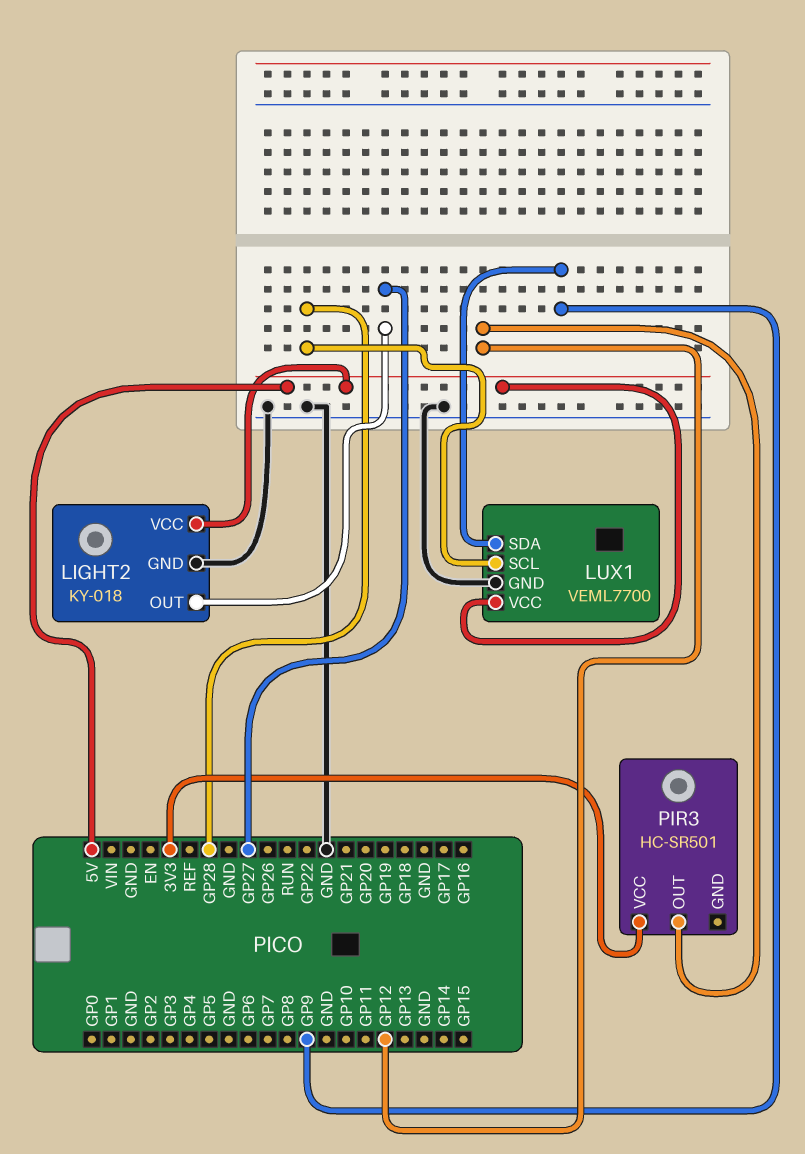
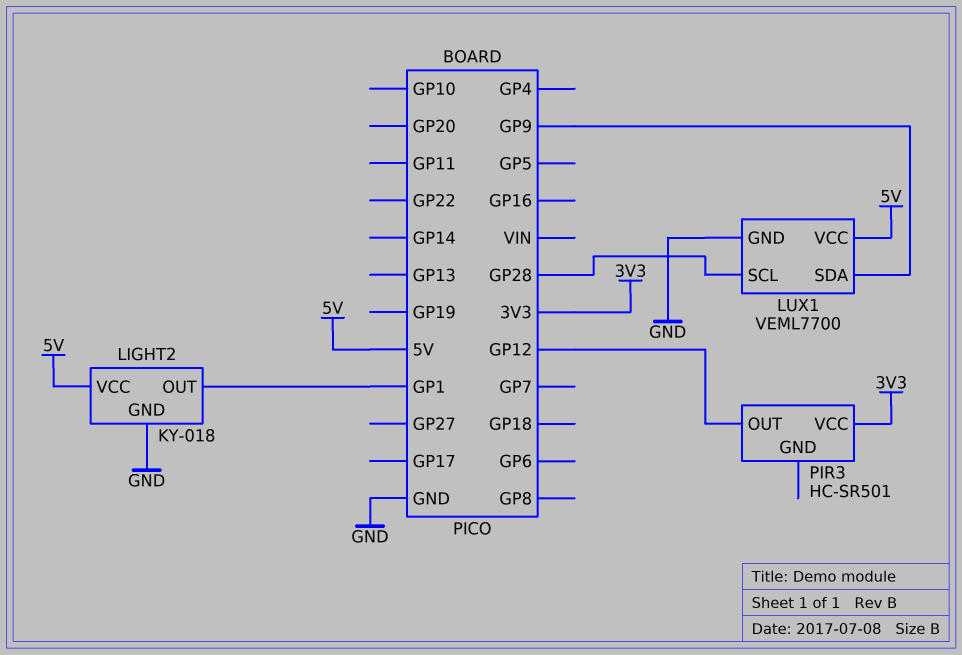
LIGHT2 pin OUT: GP27 -> GP1

